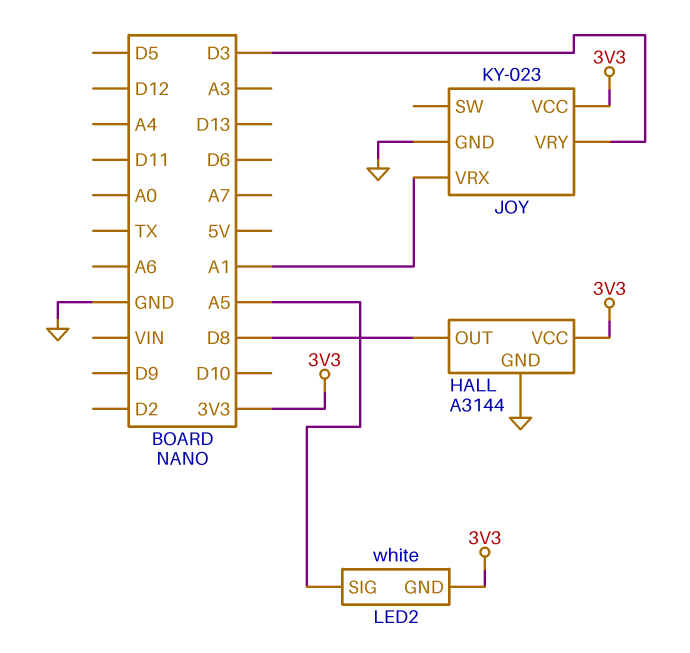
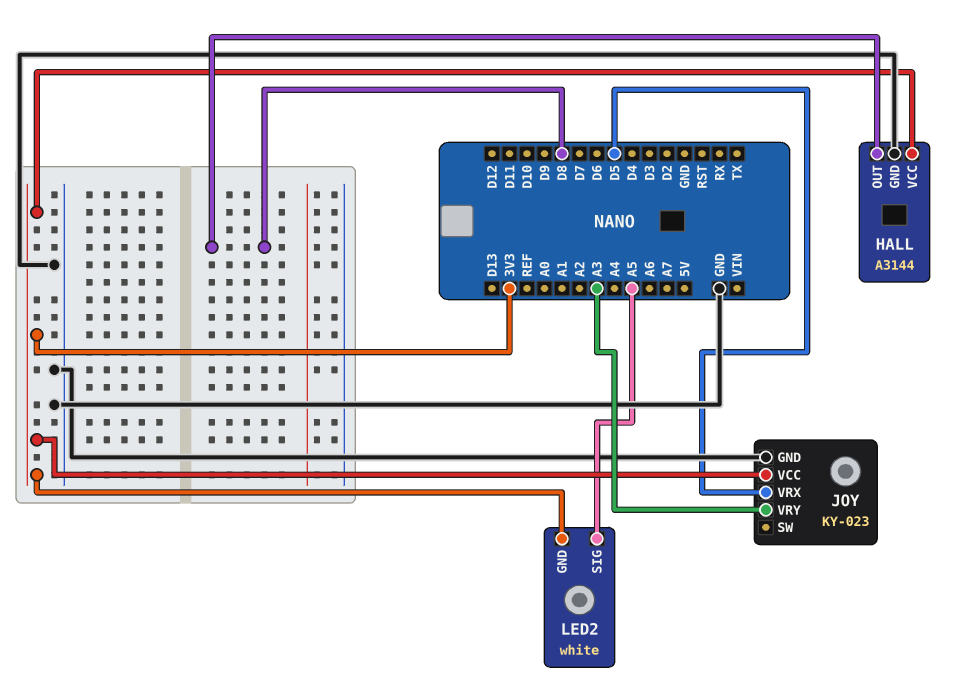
JOY pin VRX: A1 -> D5
JOY pin VRY: D3 -> A3

